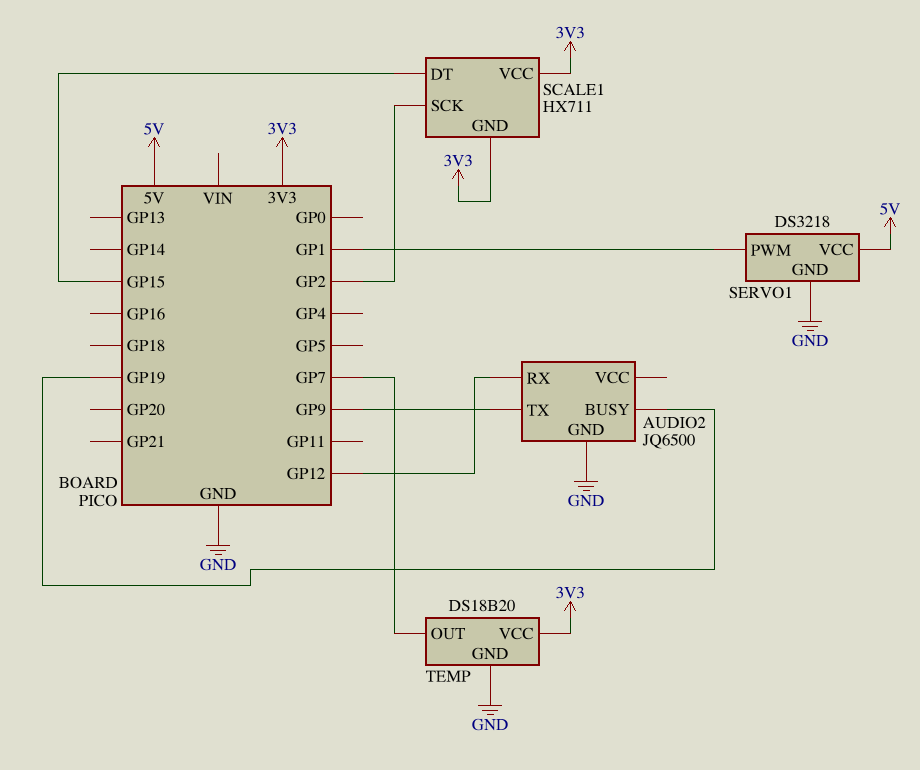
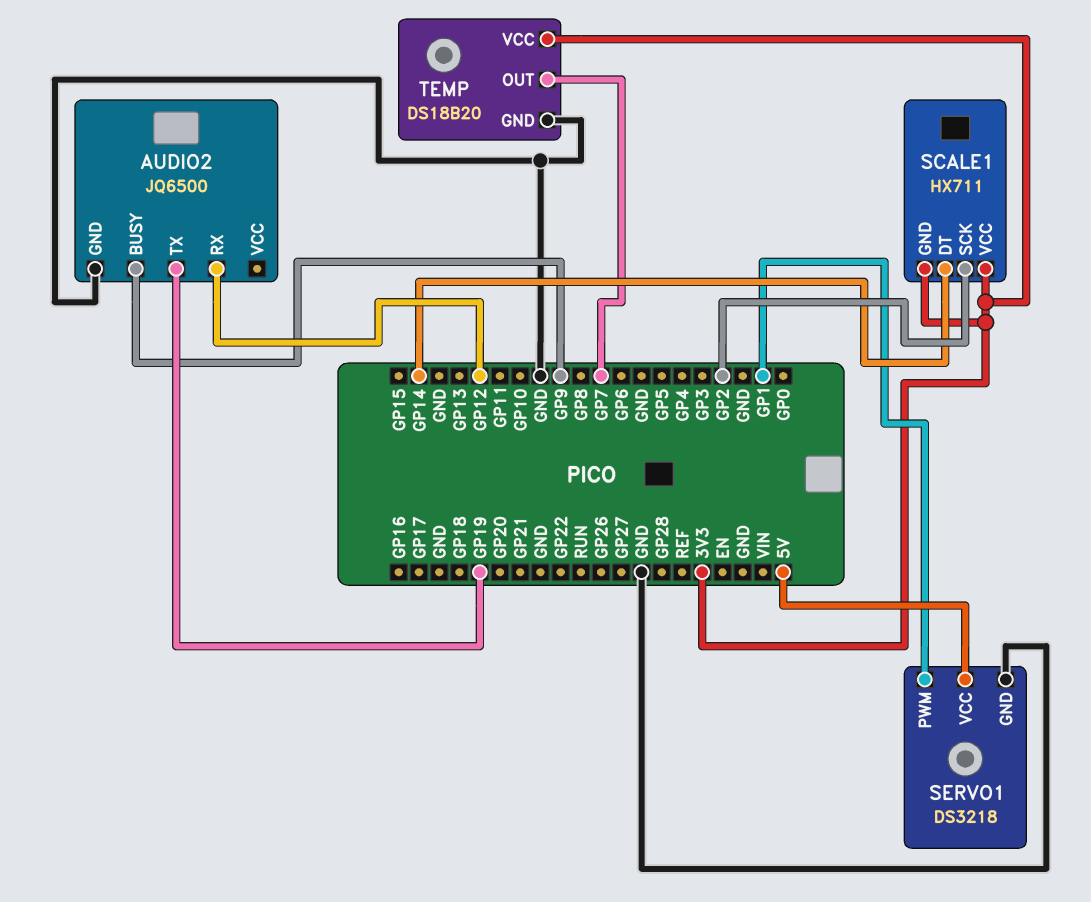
AUDIO2 pin BUSY: GP19 -> GP9
AUDIO2 pin TX: GP9 -> GP19
SCALE1 pin DT: GP15 -> GP14

